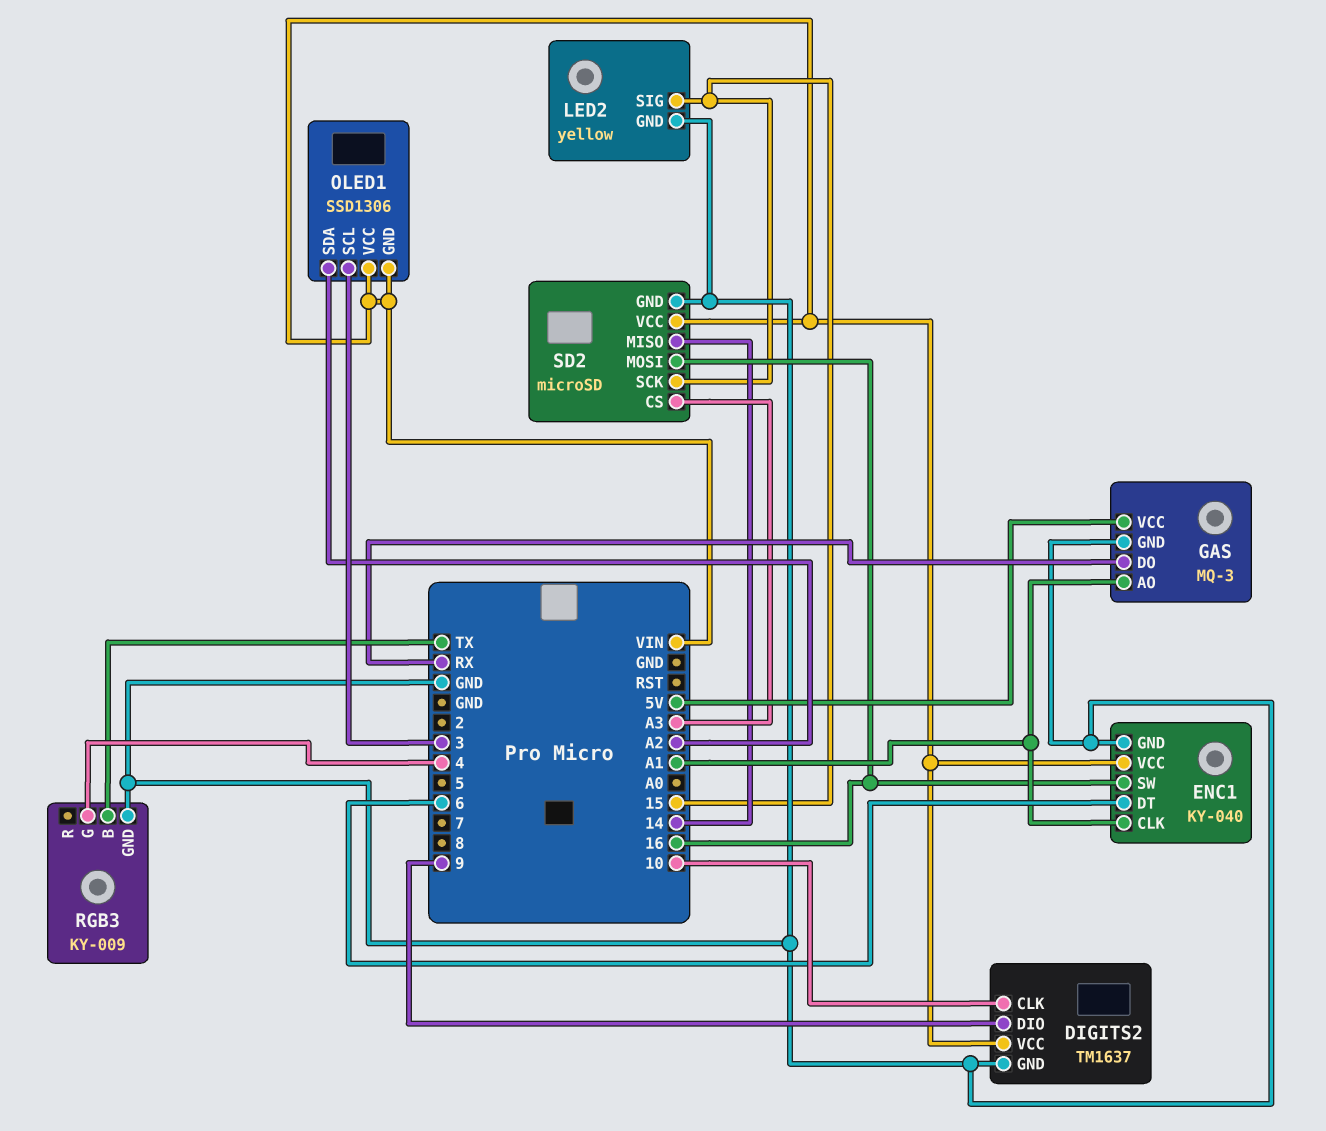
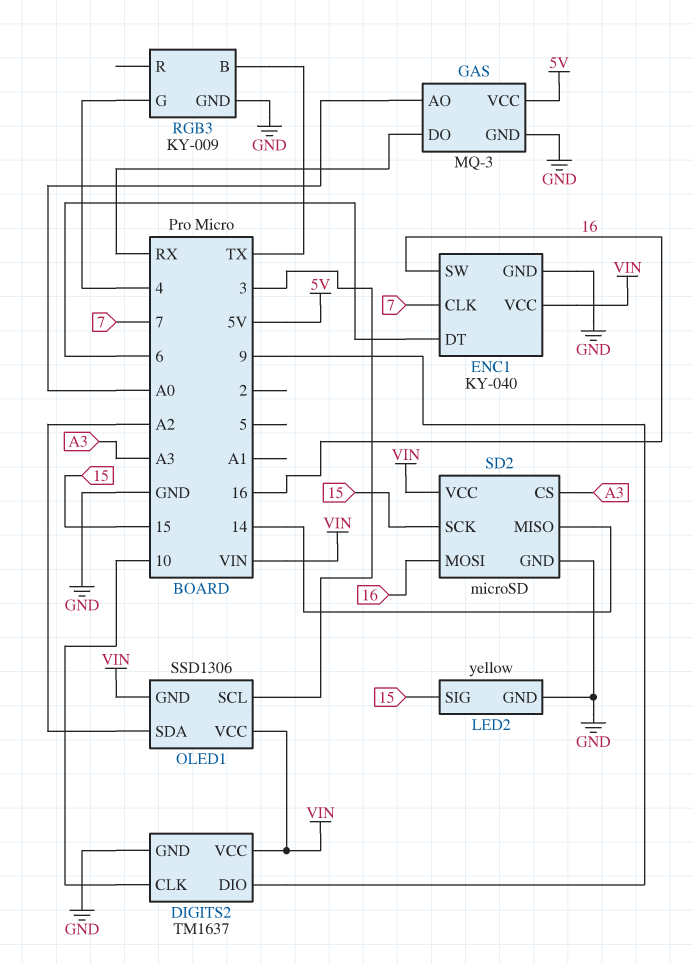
ENC1 pin CLK: A1 -> 7
GAS pin AO: A1 -> A0

